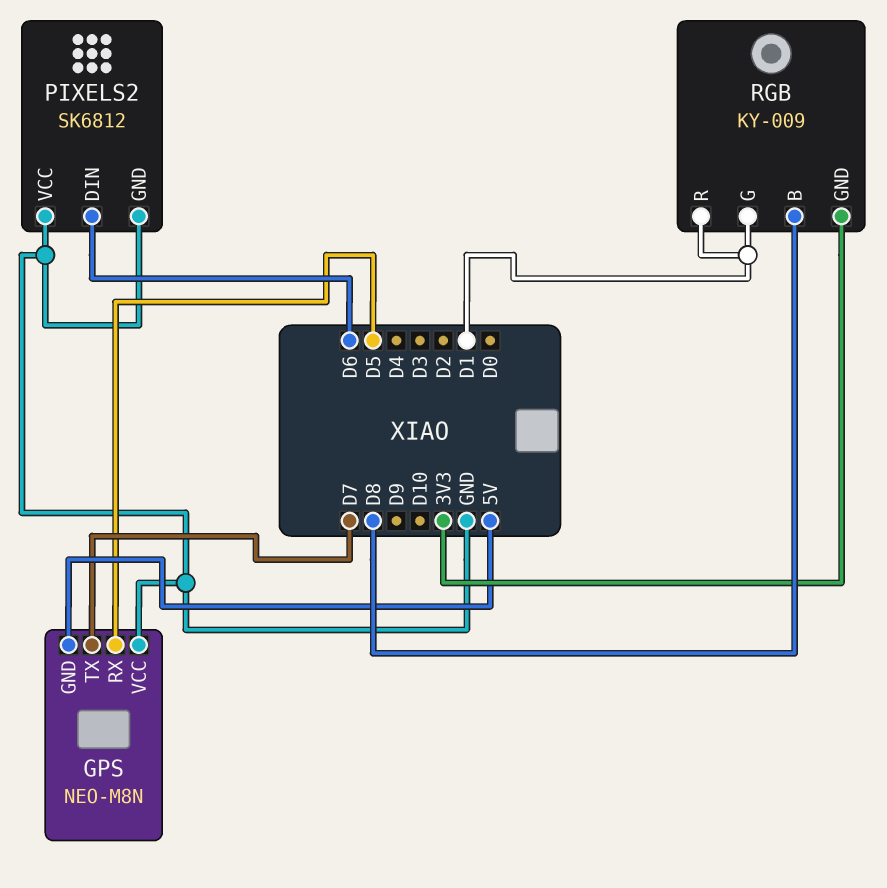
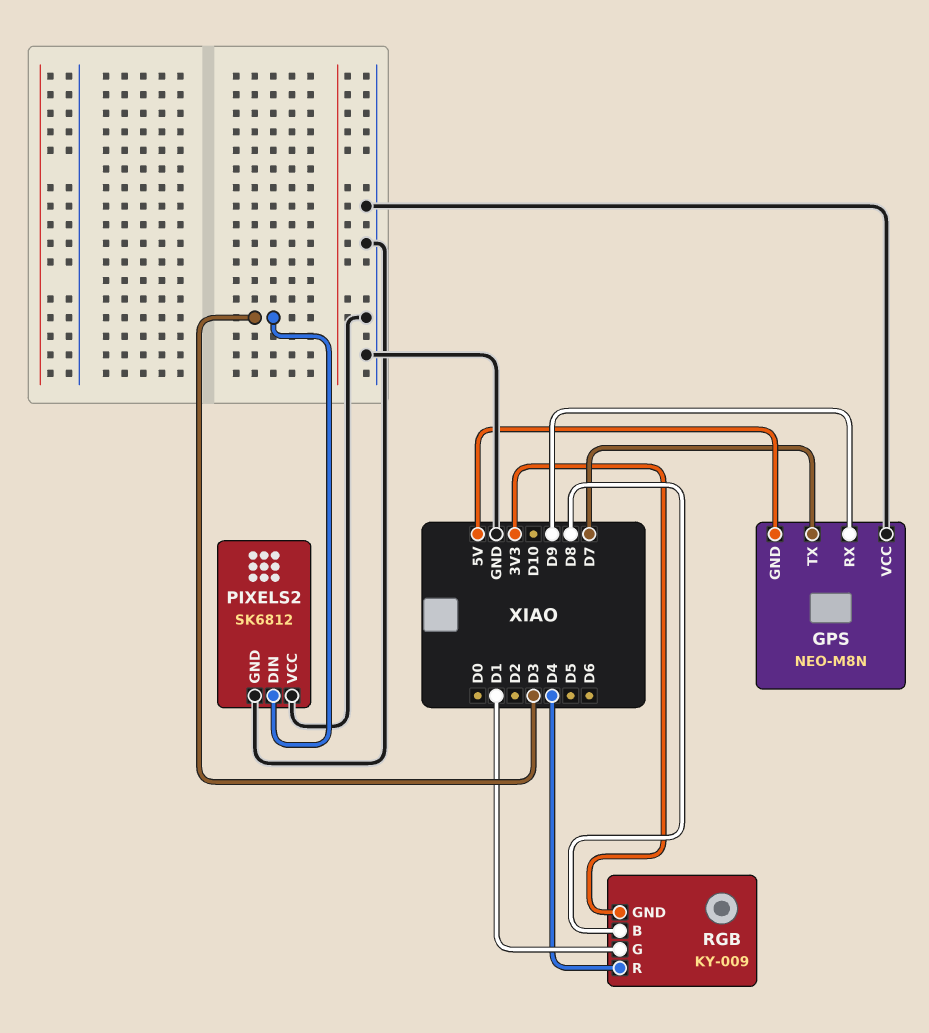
GPS pin RX: D5 -> D9
PIXELS2 pin DIN: D6 -> D3
RGB pin R: D1 -> D4

